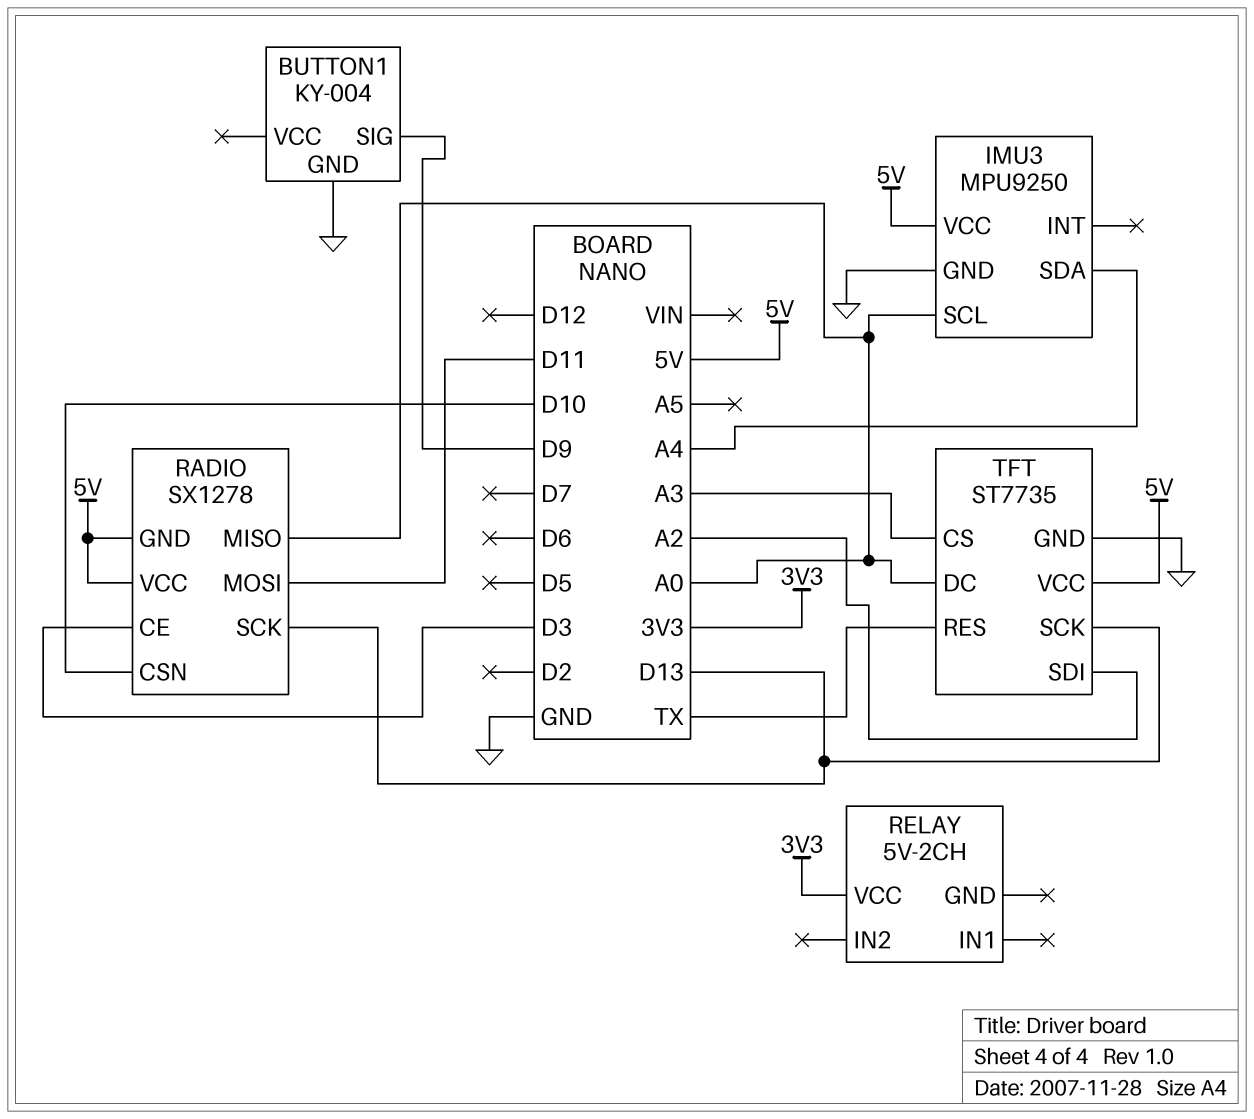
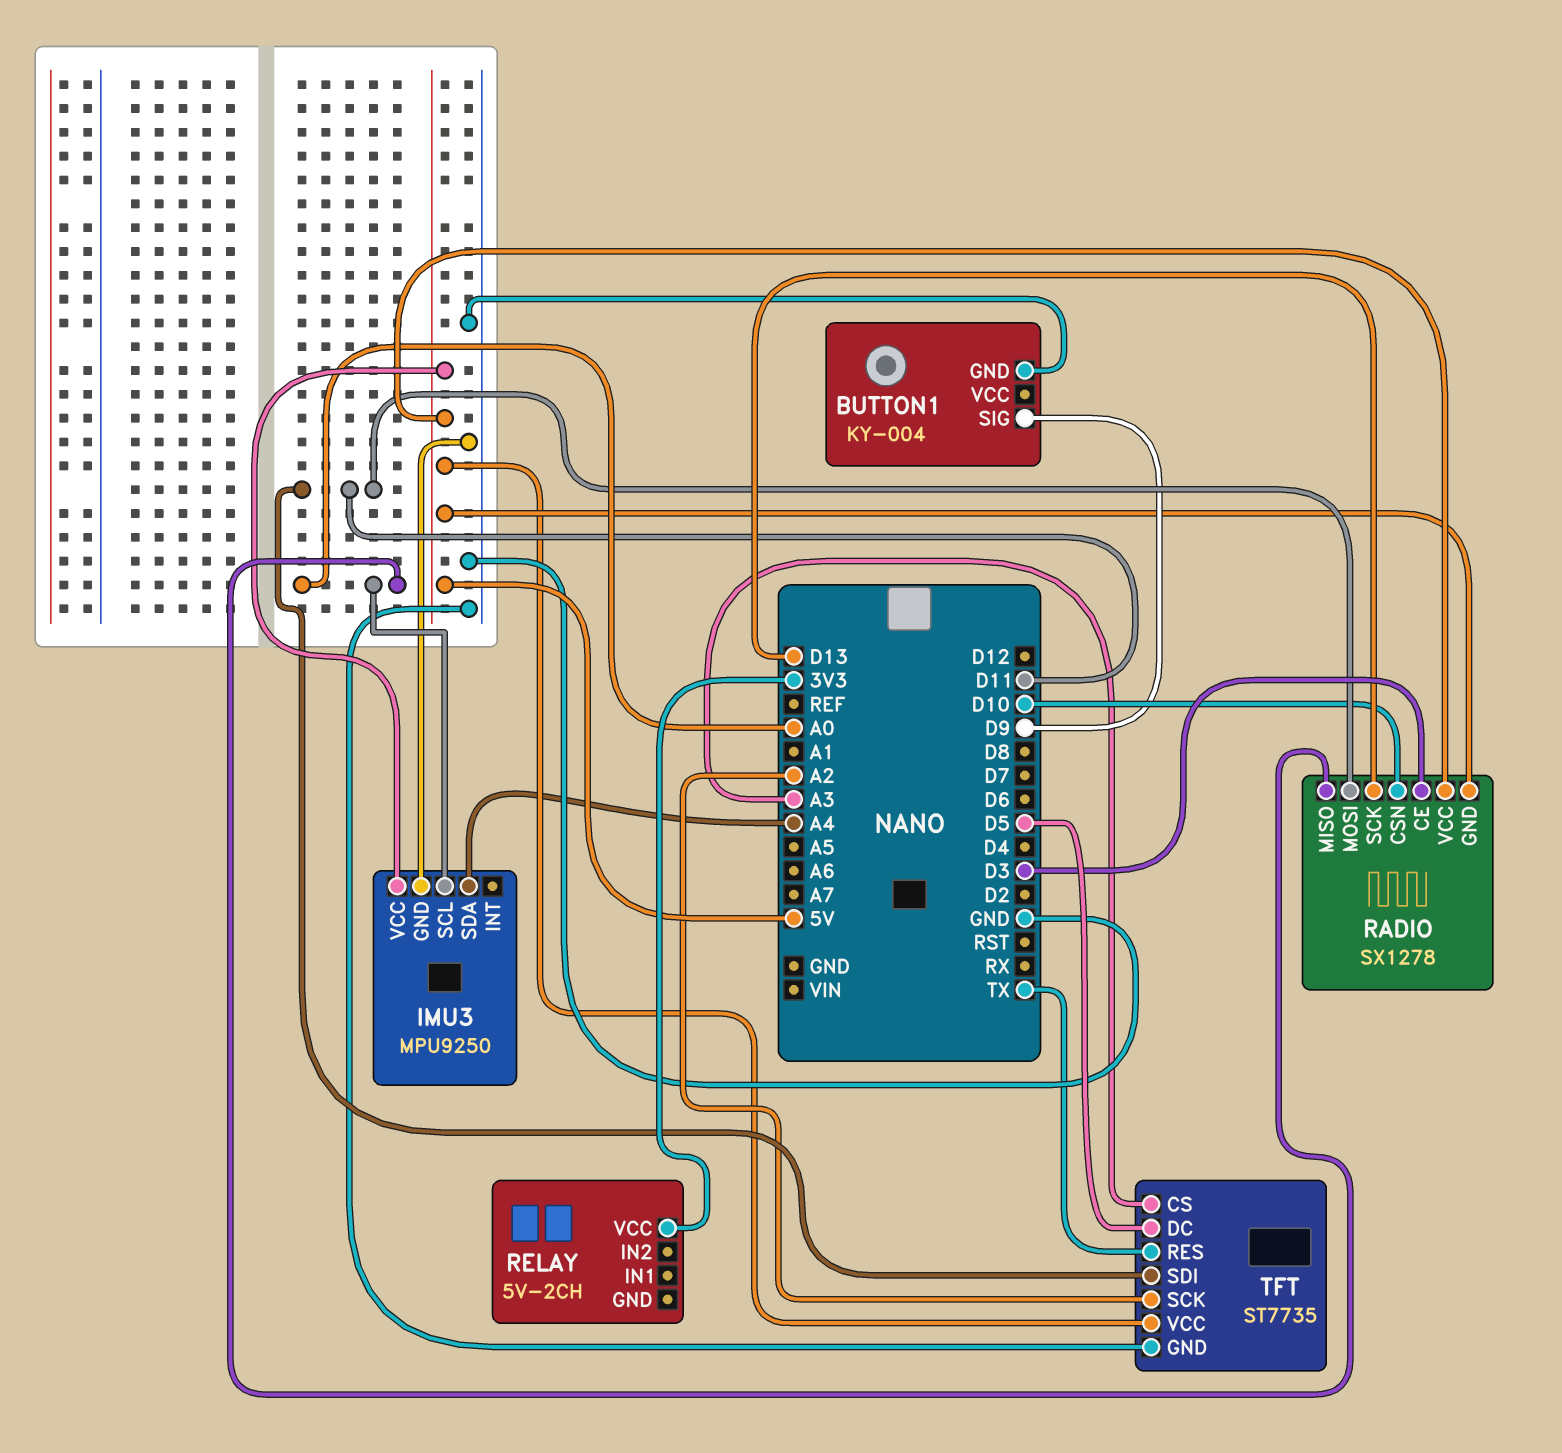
TFT pin DC: A0 -> D5
TFT pin SCK: D13 -> A2
TFT pin SDI: A2 -> D11

